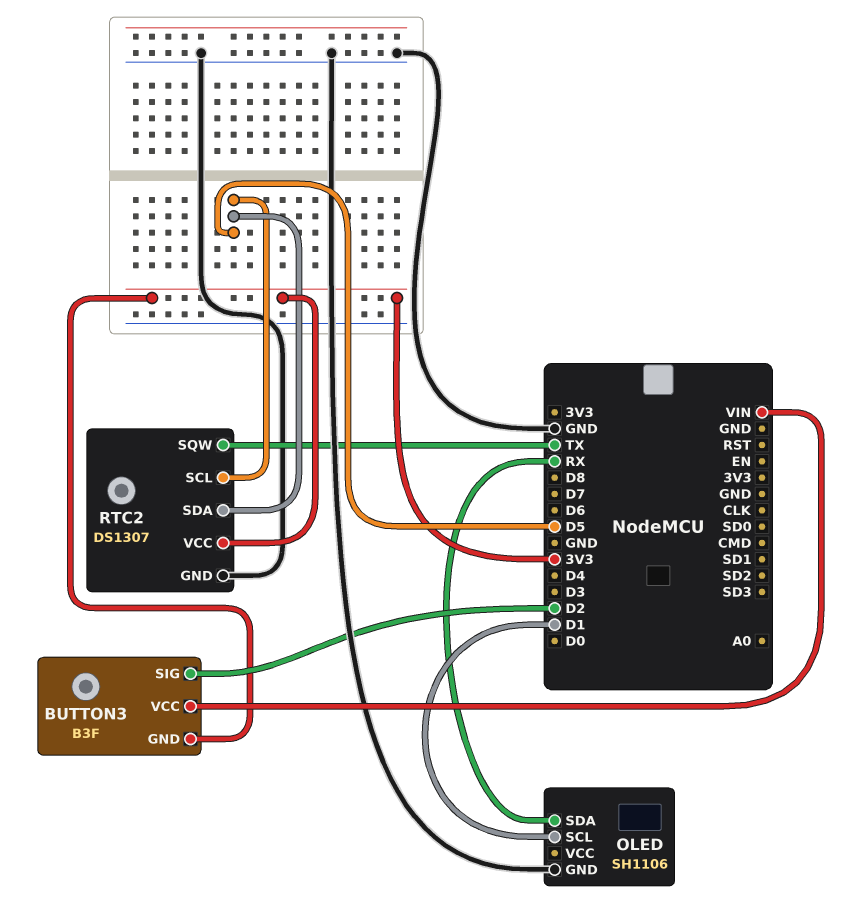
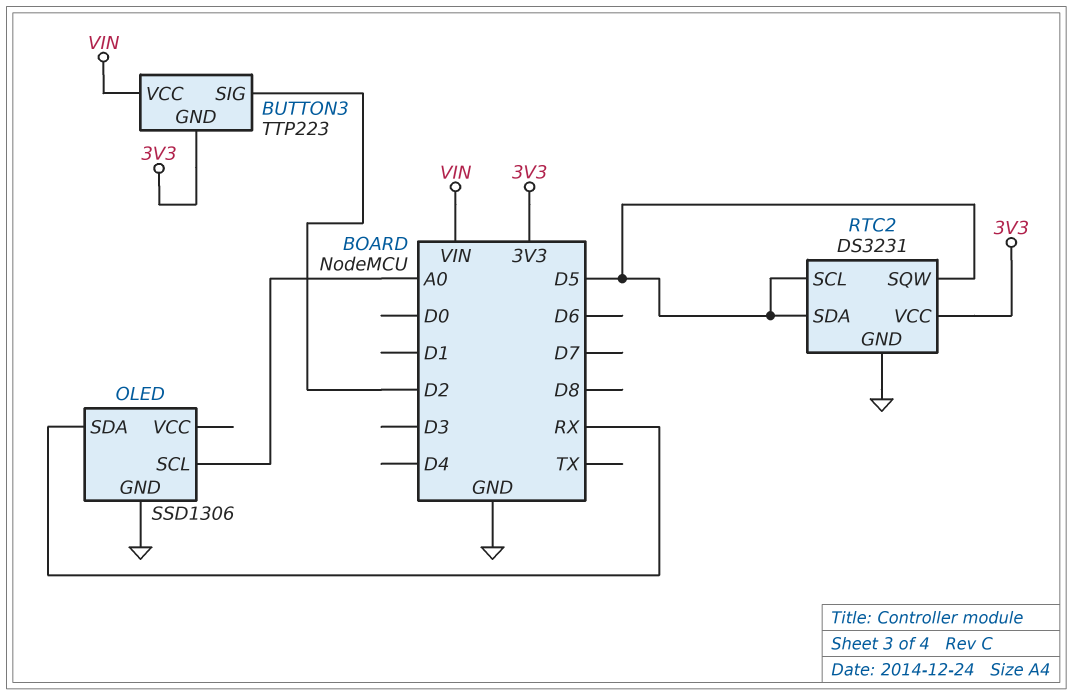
BUTTON3: B3F -> TTP223
OLED: SH1106 -> SSD1306
OLED pin SCL: D1 -> A0
RTC2: DS1307 -> DS3231
RTC2 pin SQW: TX -> D5

